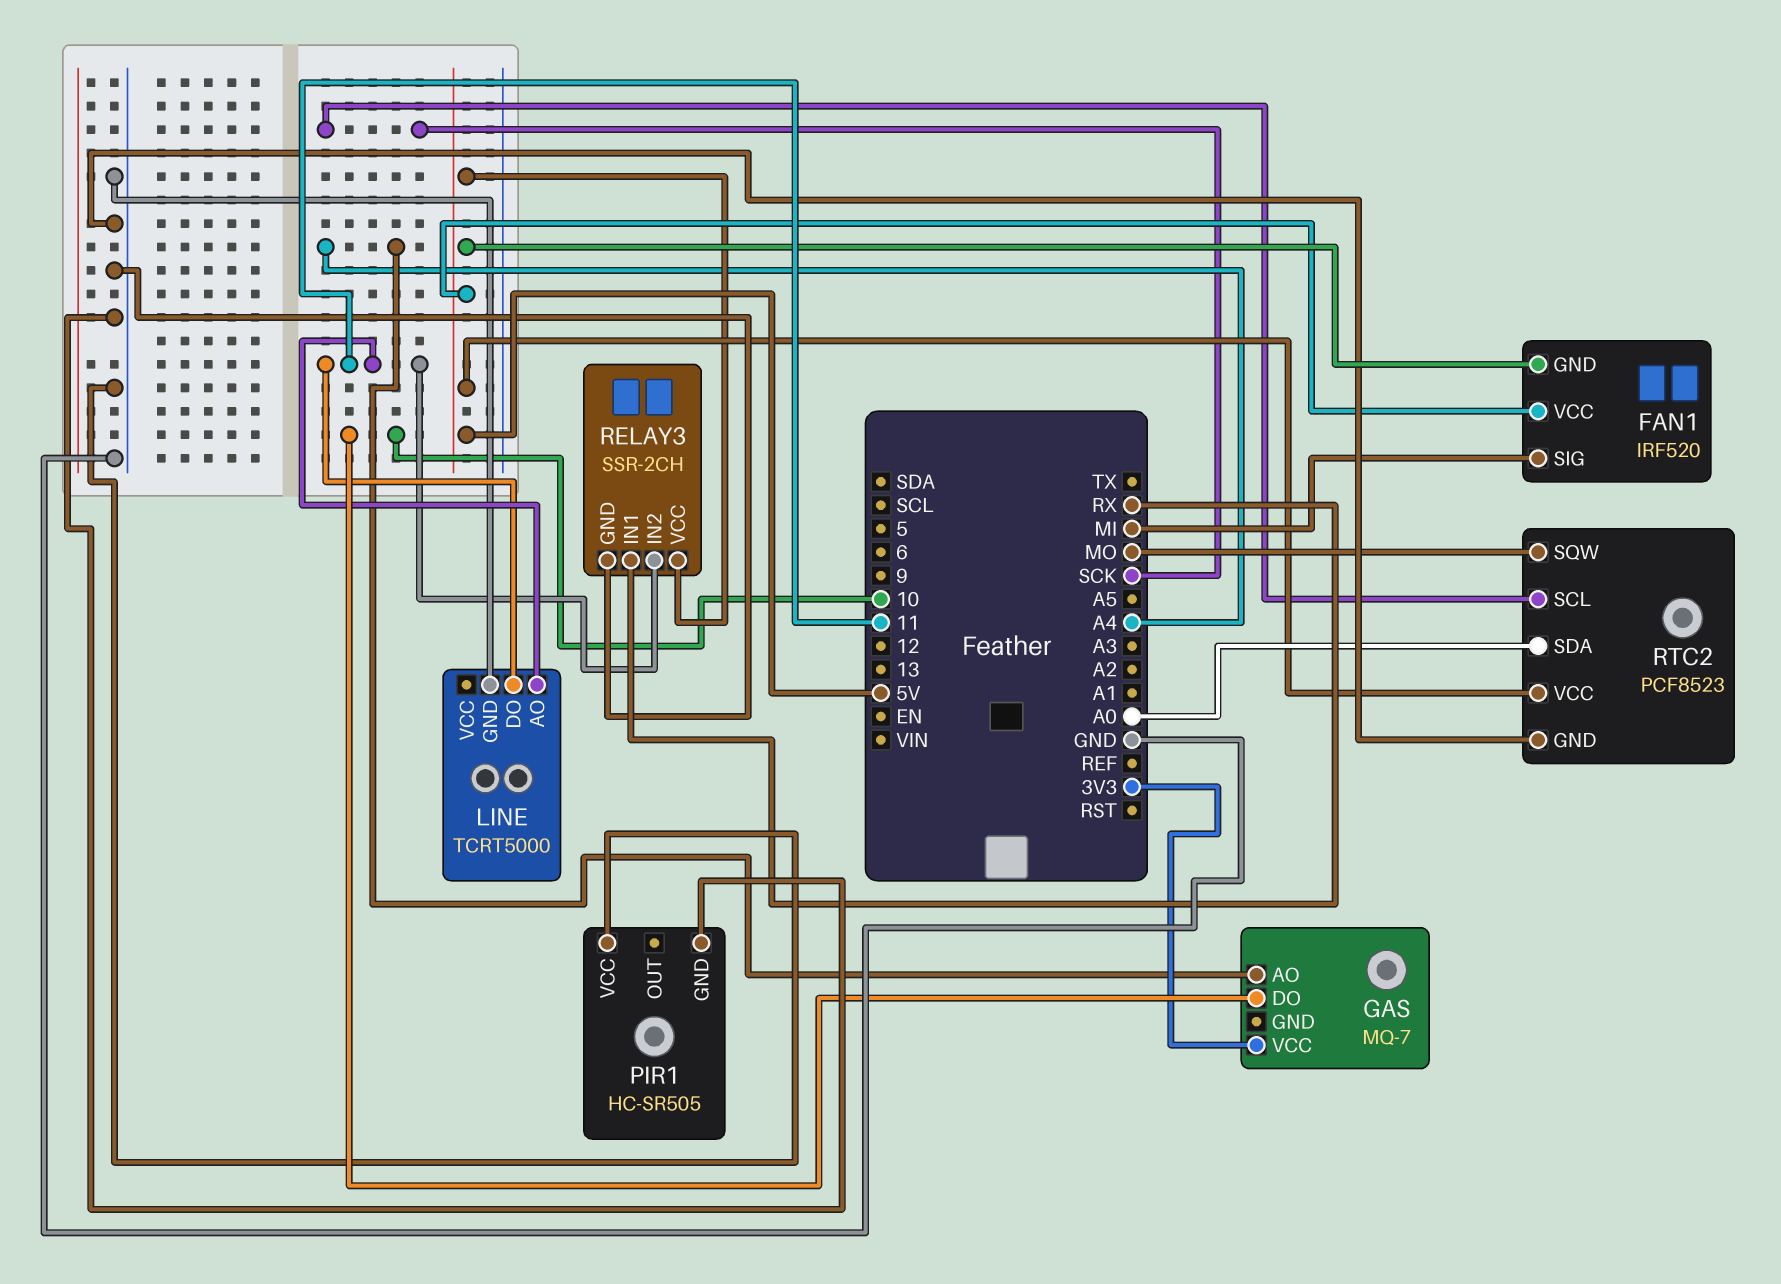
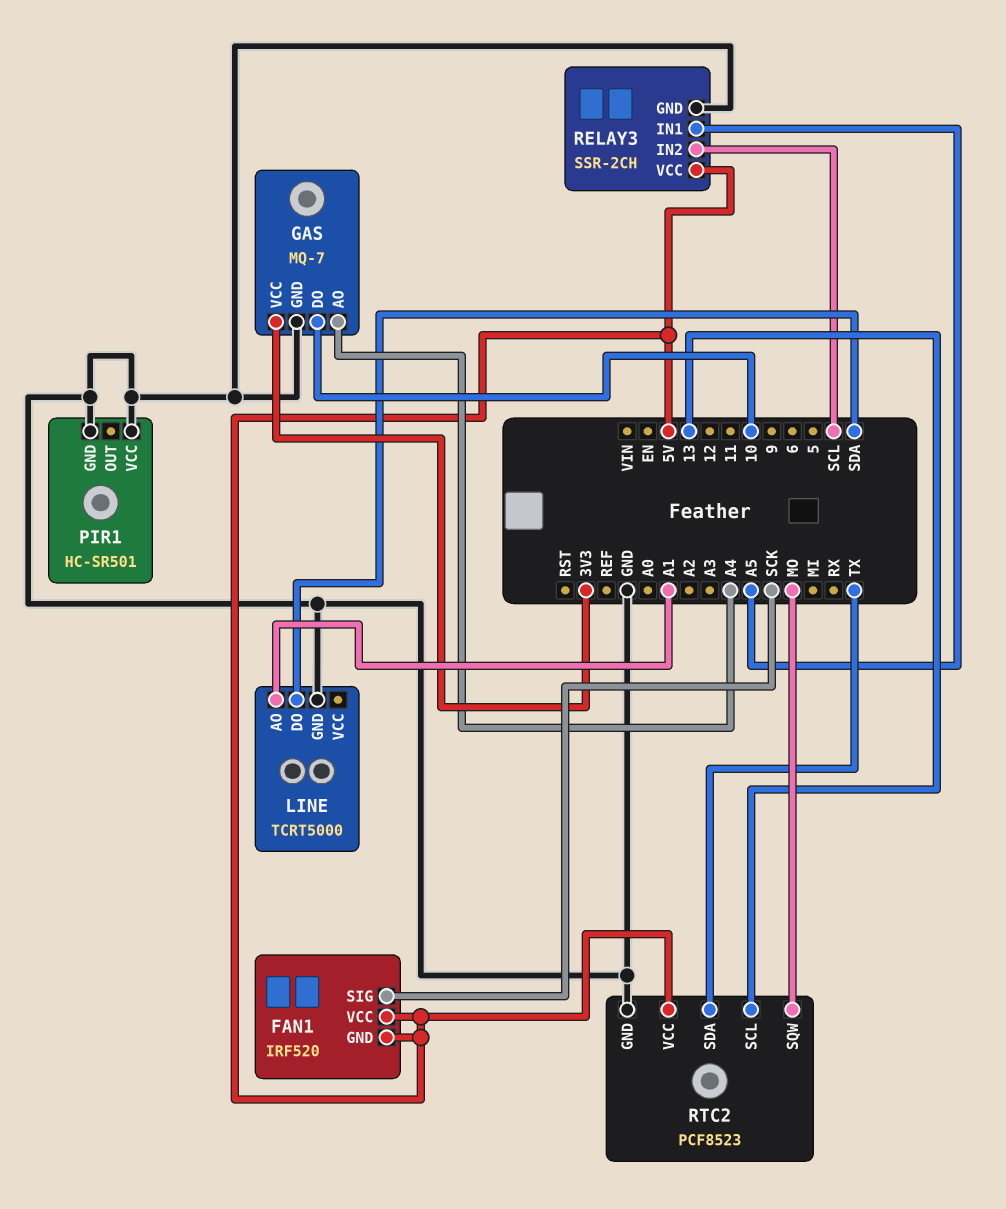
FAN1 pin SIG: MI -> SCK
GAS pin GND: none -> GND
LINE pin AO: 11 -> A1
LINE pin DO: 11 -> SDA
PIR1: HC-SR505 -> HC-SR501
RELAY3 pin IN1: RX -> A5
RELAY3 pin IN2: 11 -> SCL
RTC2 pin SCL: SCK -> 13
RTC2 pin SDA: A0 -> TX

